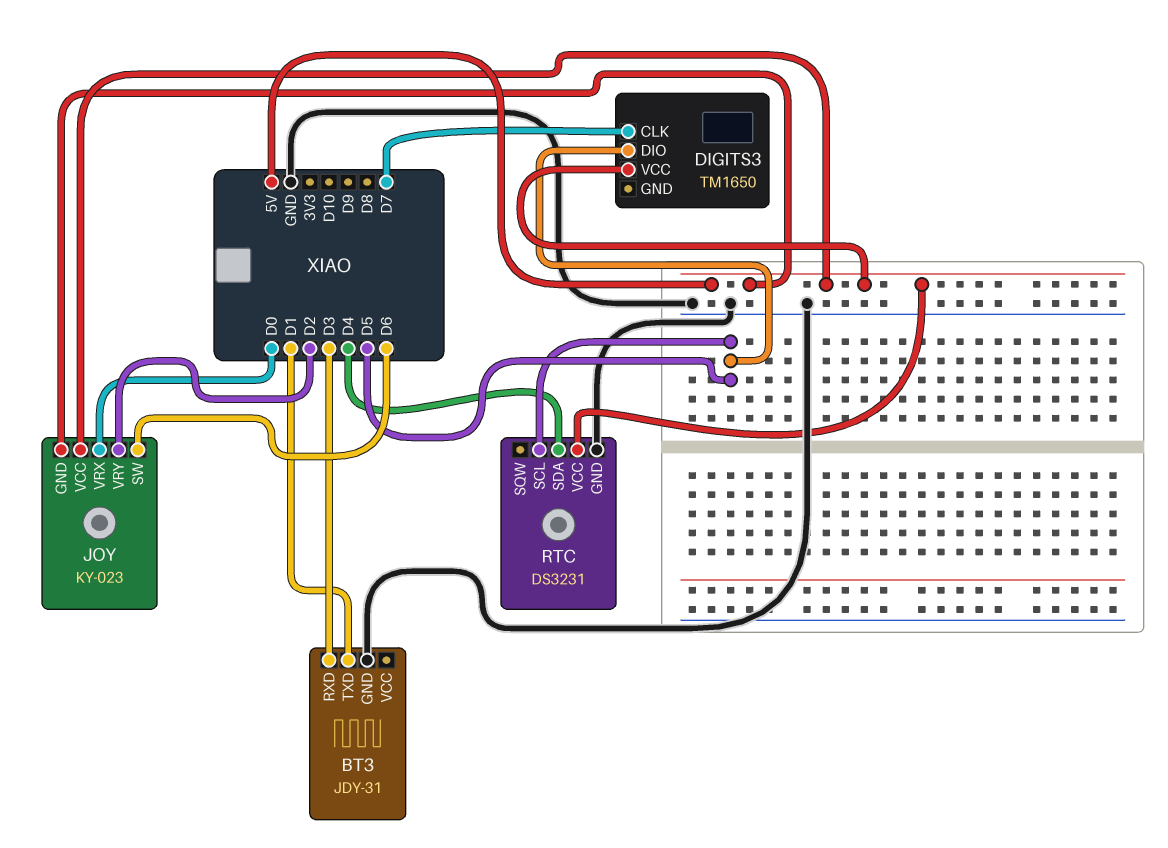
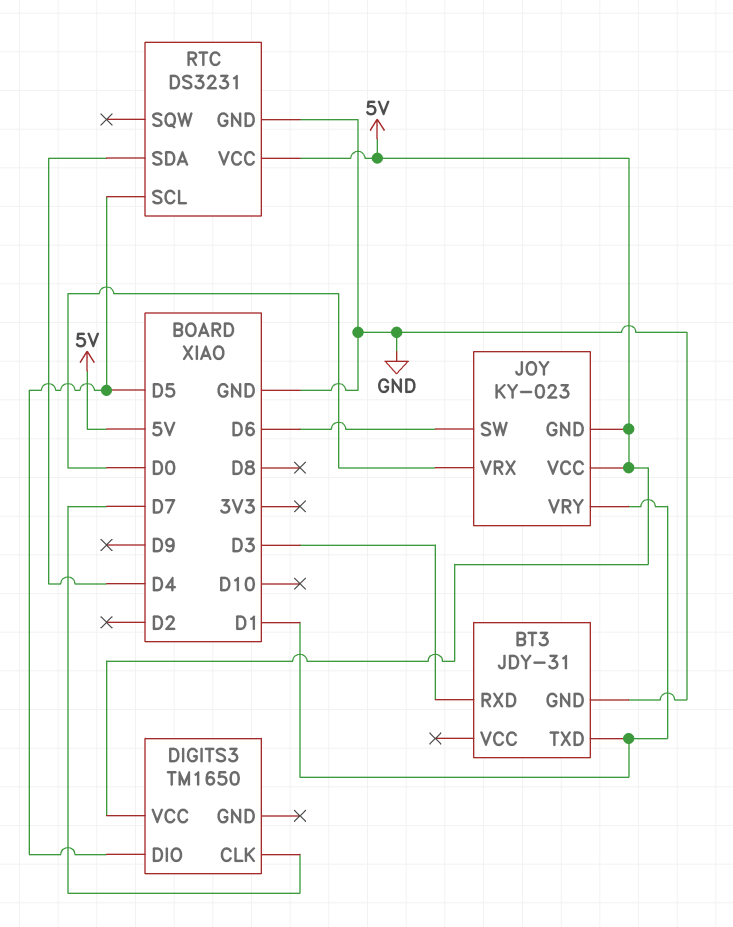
JOY pin VRY: D2 -> D1

